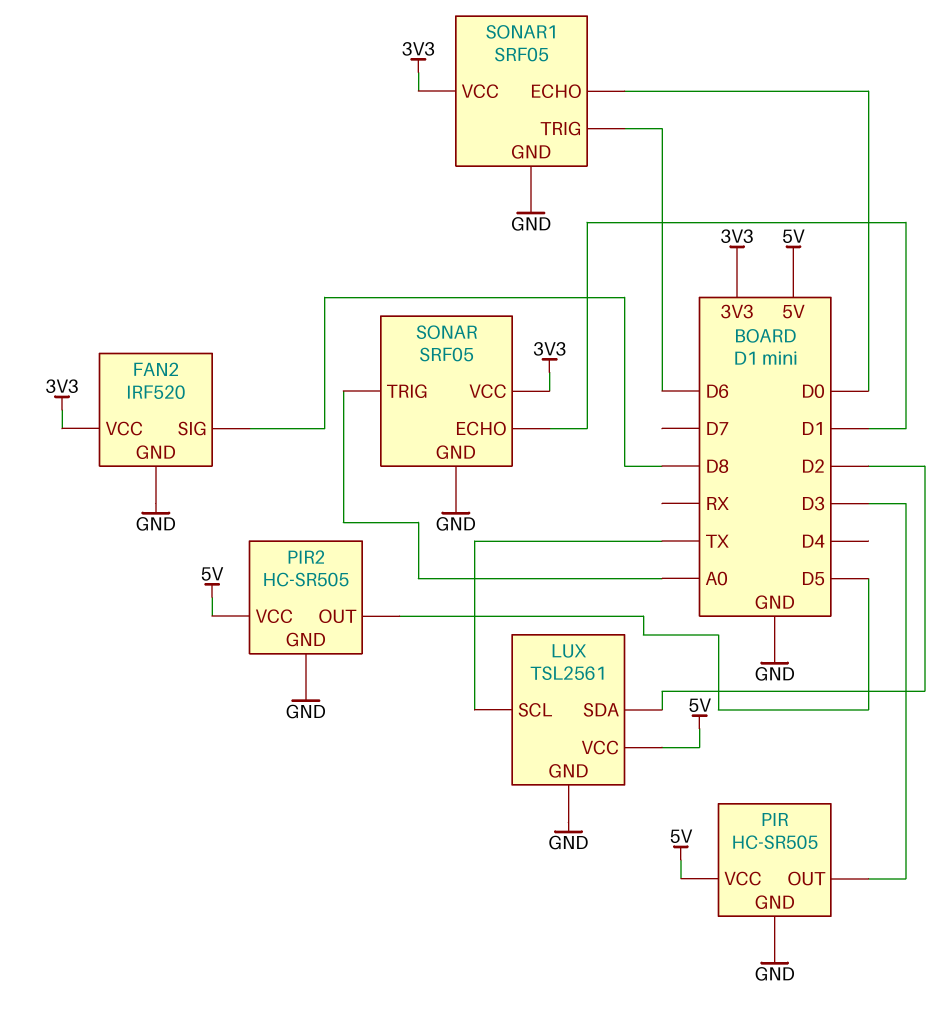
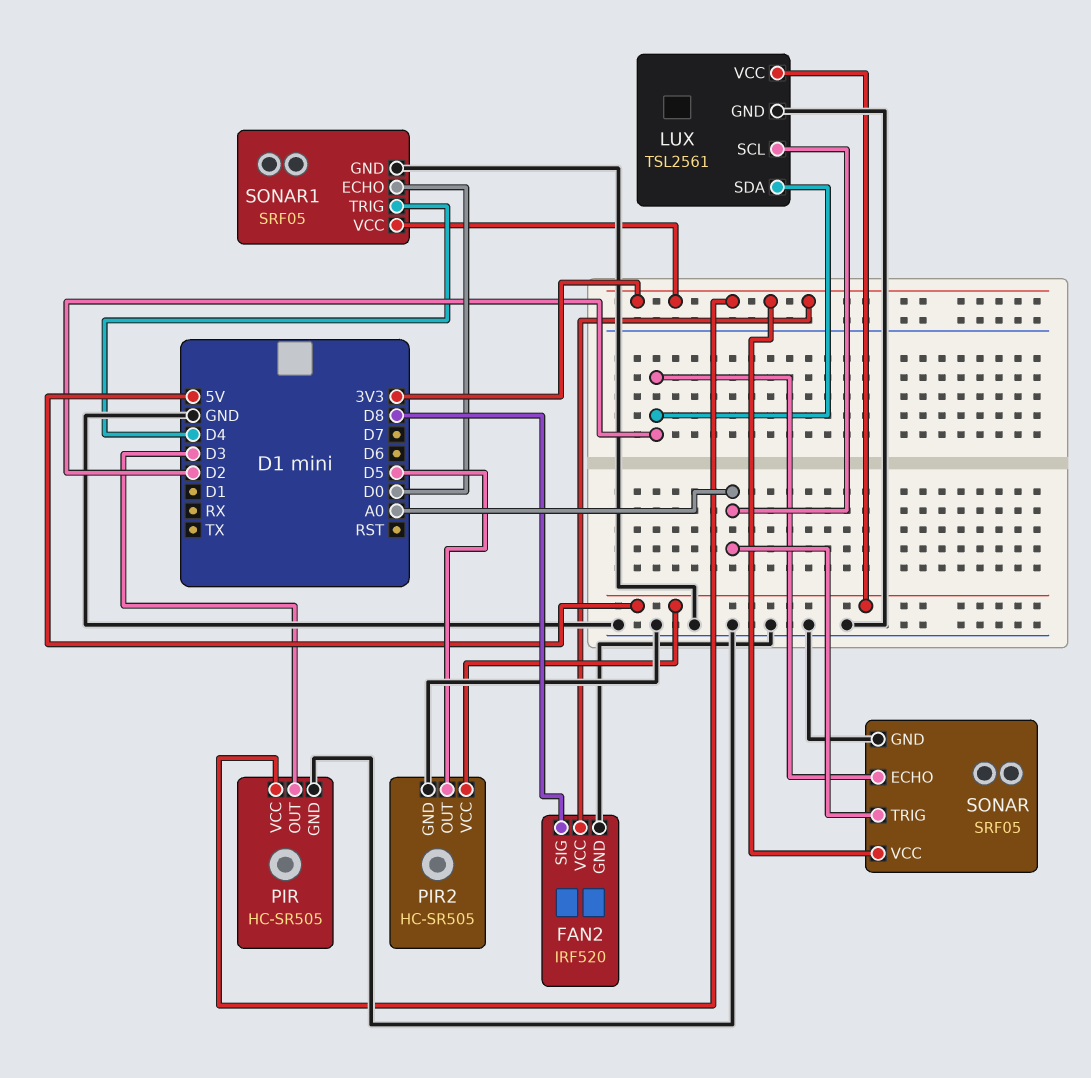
LUX pin SCL: TX -> A0
PIR pin VCC: 5V -> 3V3
SONAR pin ECHO: D1 -> D2
SONAR1 pin TRIG: D6 -> D4

